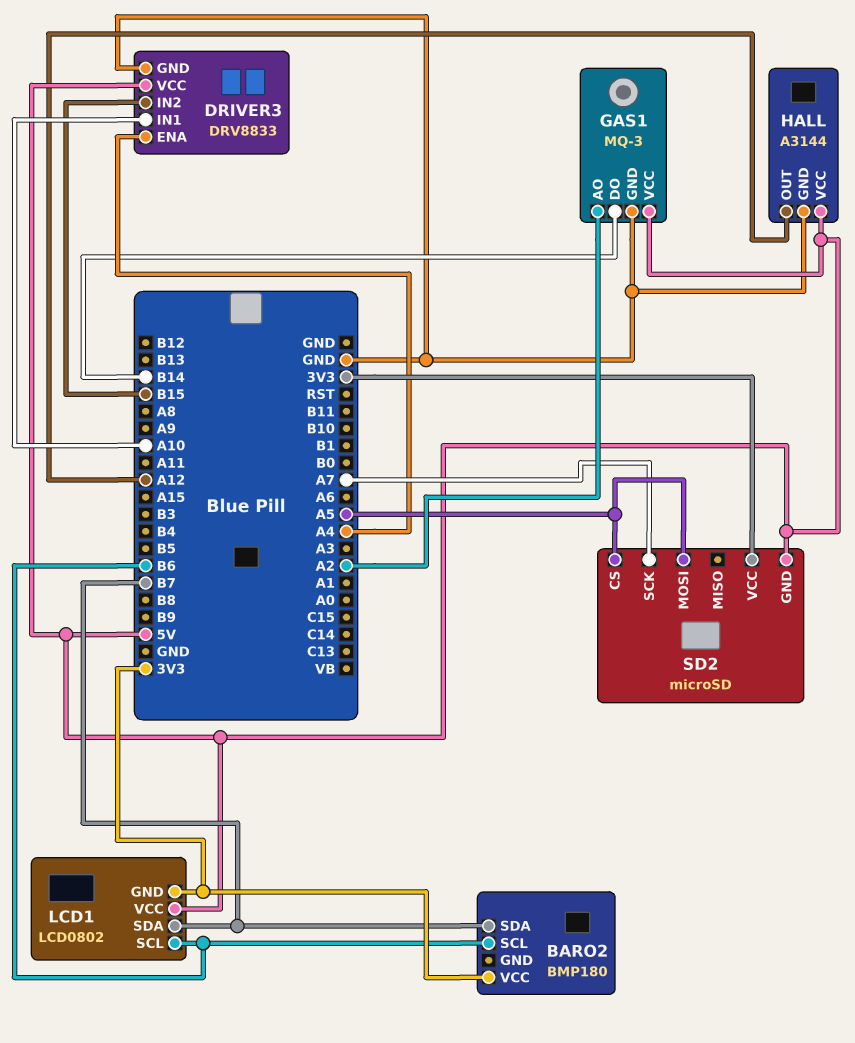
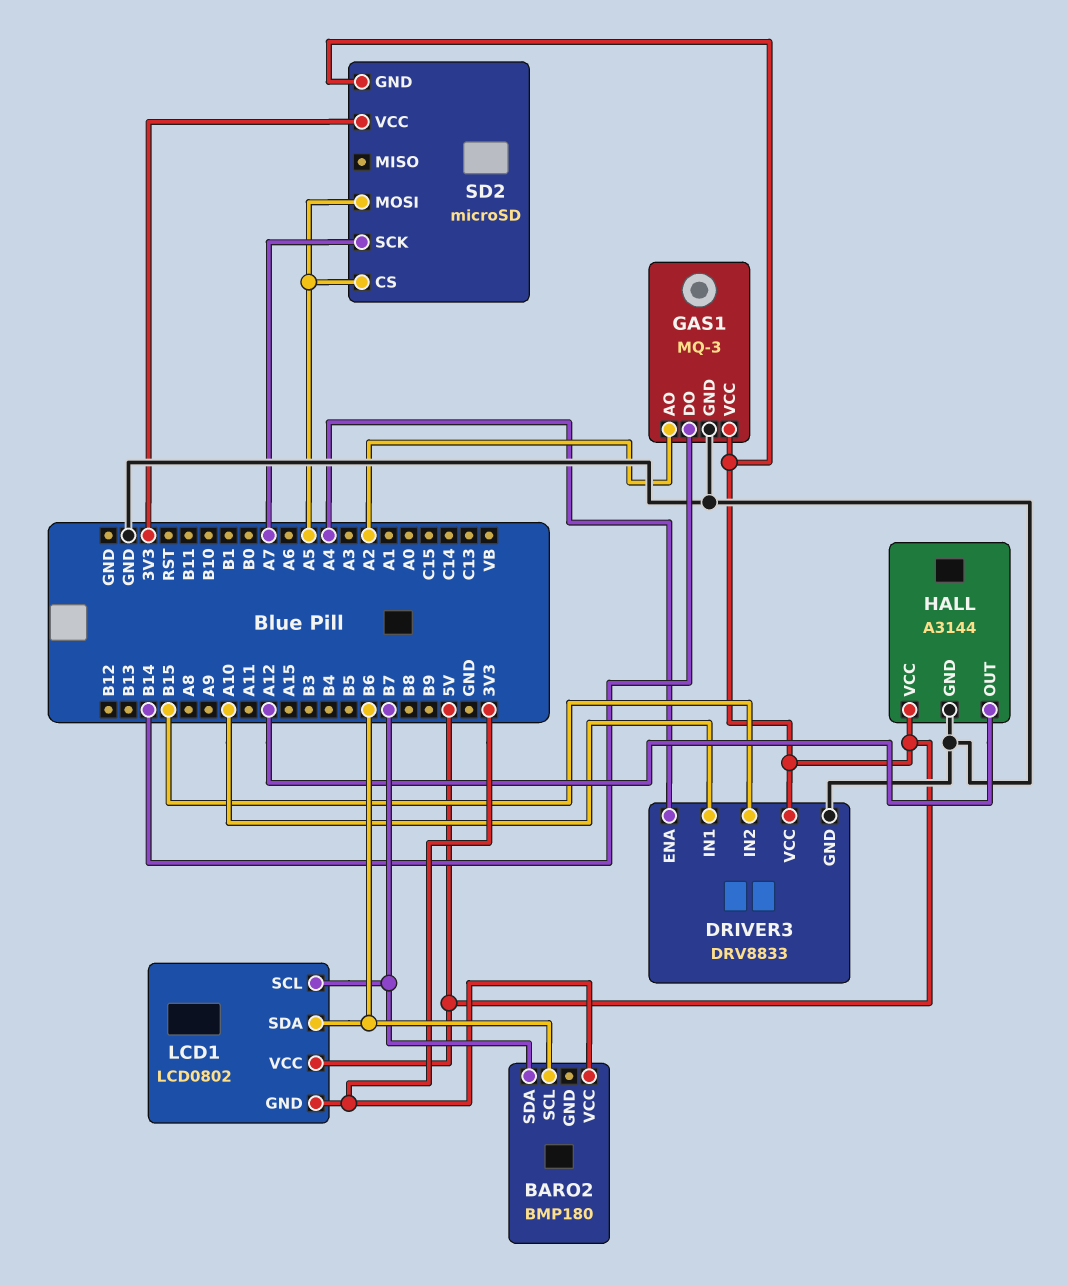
LCD1 pin SCL: B6 -> B7
LCD1 pin SDA: B7 -> B6

